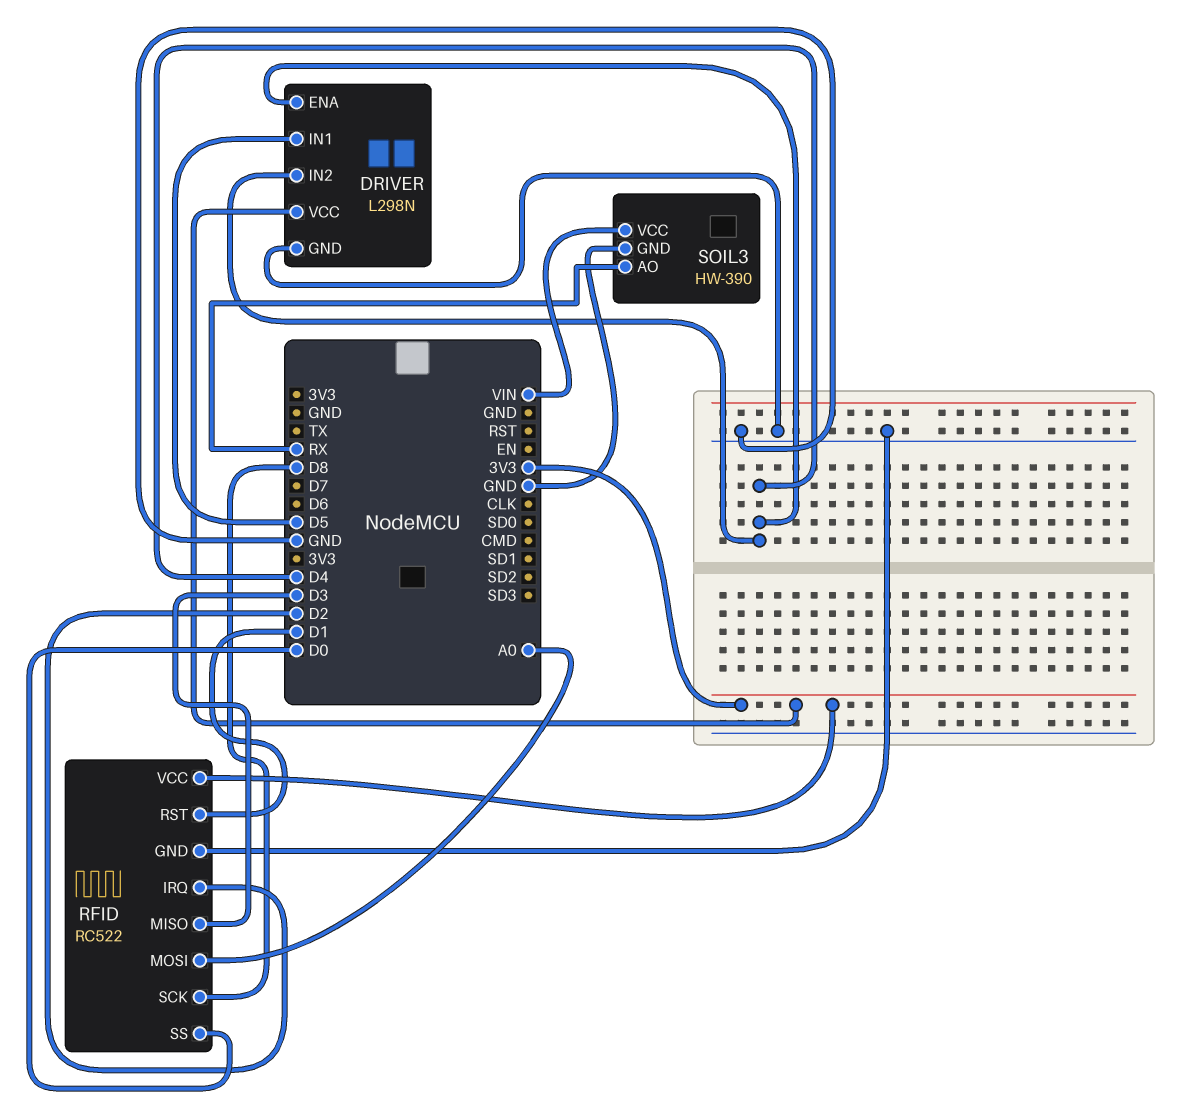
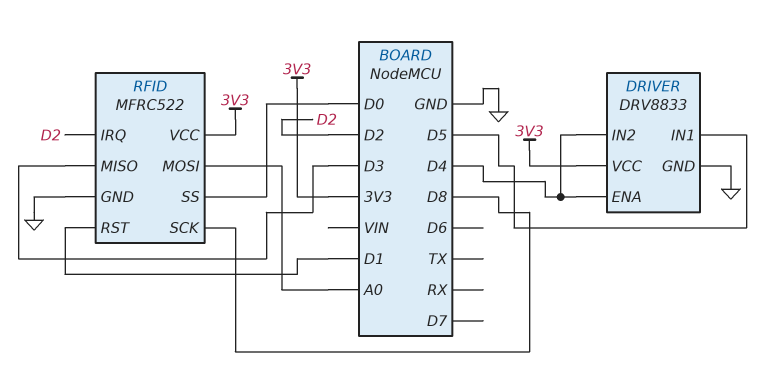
DRIVER: L298N -> DRV8833
RFID: RC522 -> MFRC522
SOIL3: HW-390 -> none
SOIL3 pin AO: RX -> none
SOIL3 pin GND: GND -> none
SOIL3 pin VCC: VIN -> none

